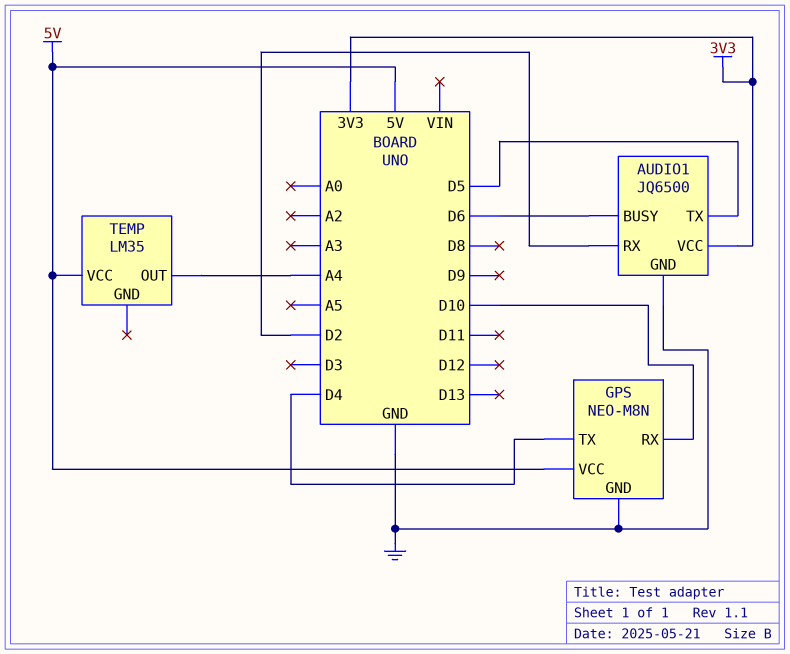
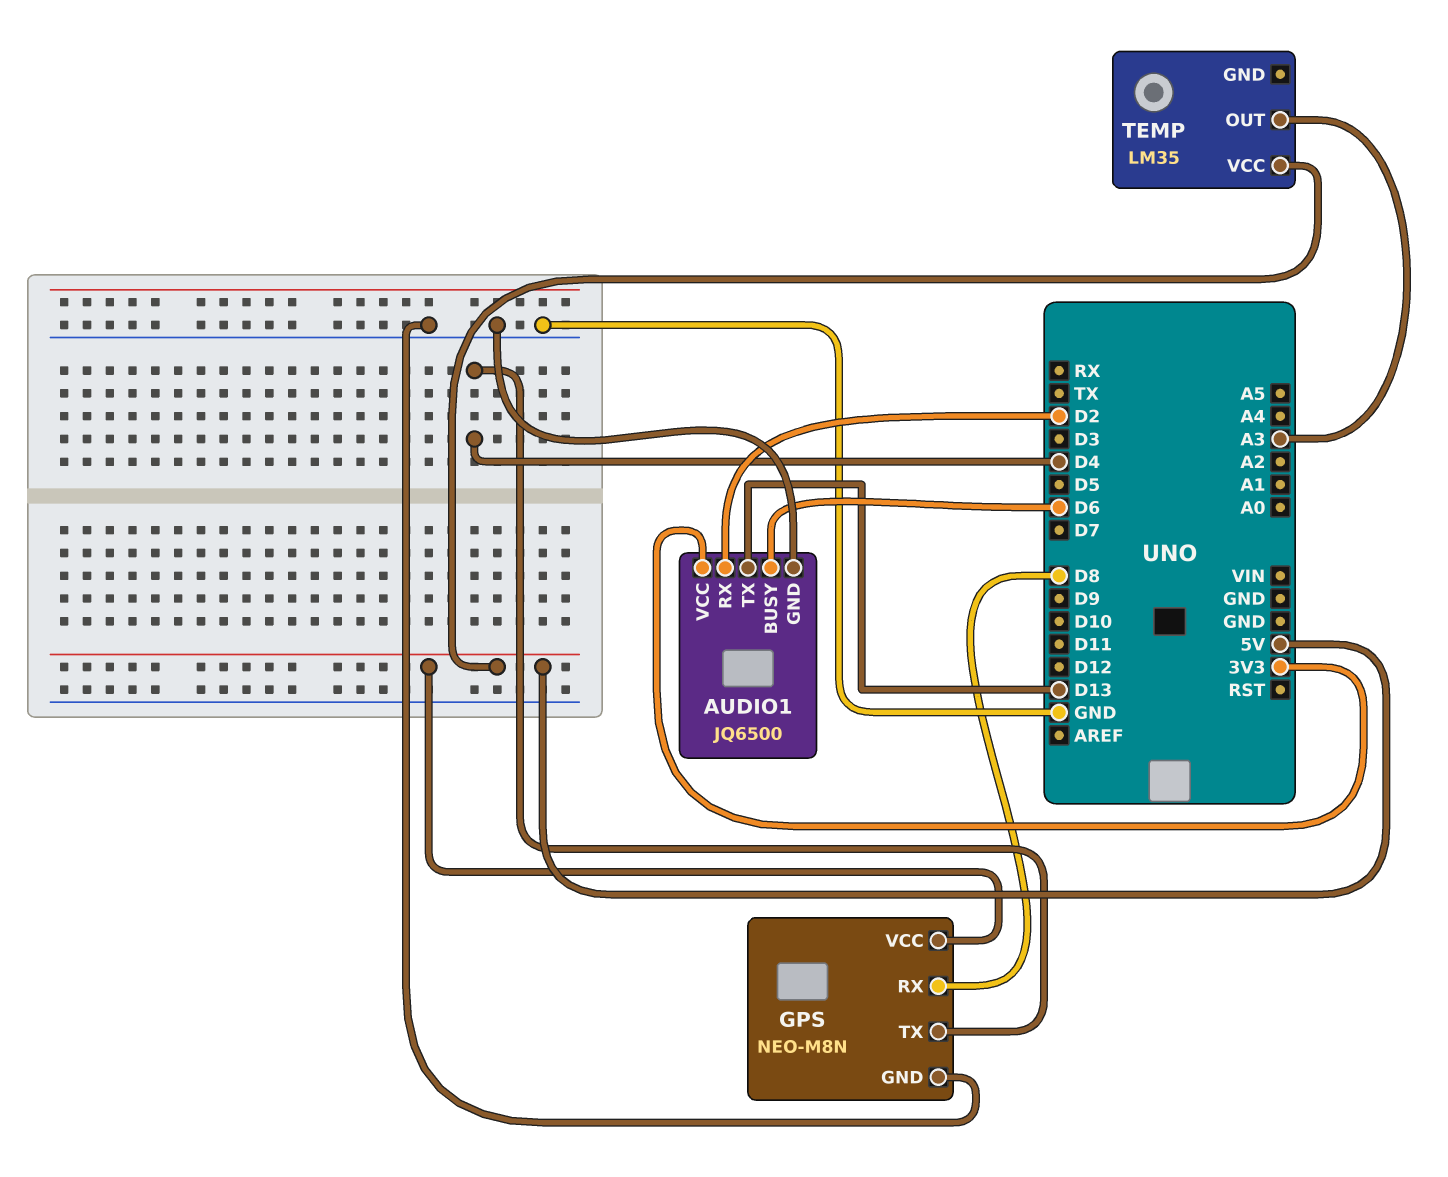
AUDIO1 pin TX: D5 -> D13
GPS pin RX: D10 -> D8
TEMP pin OUT: A4 -> A3

